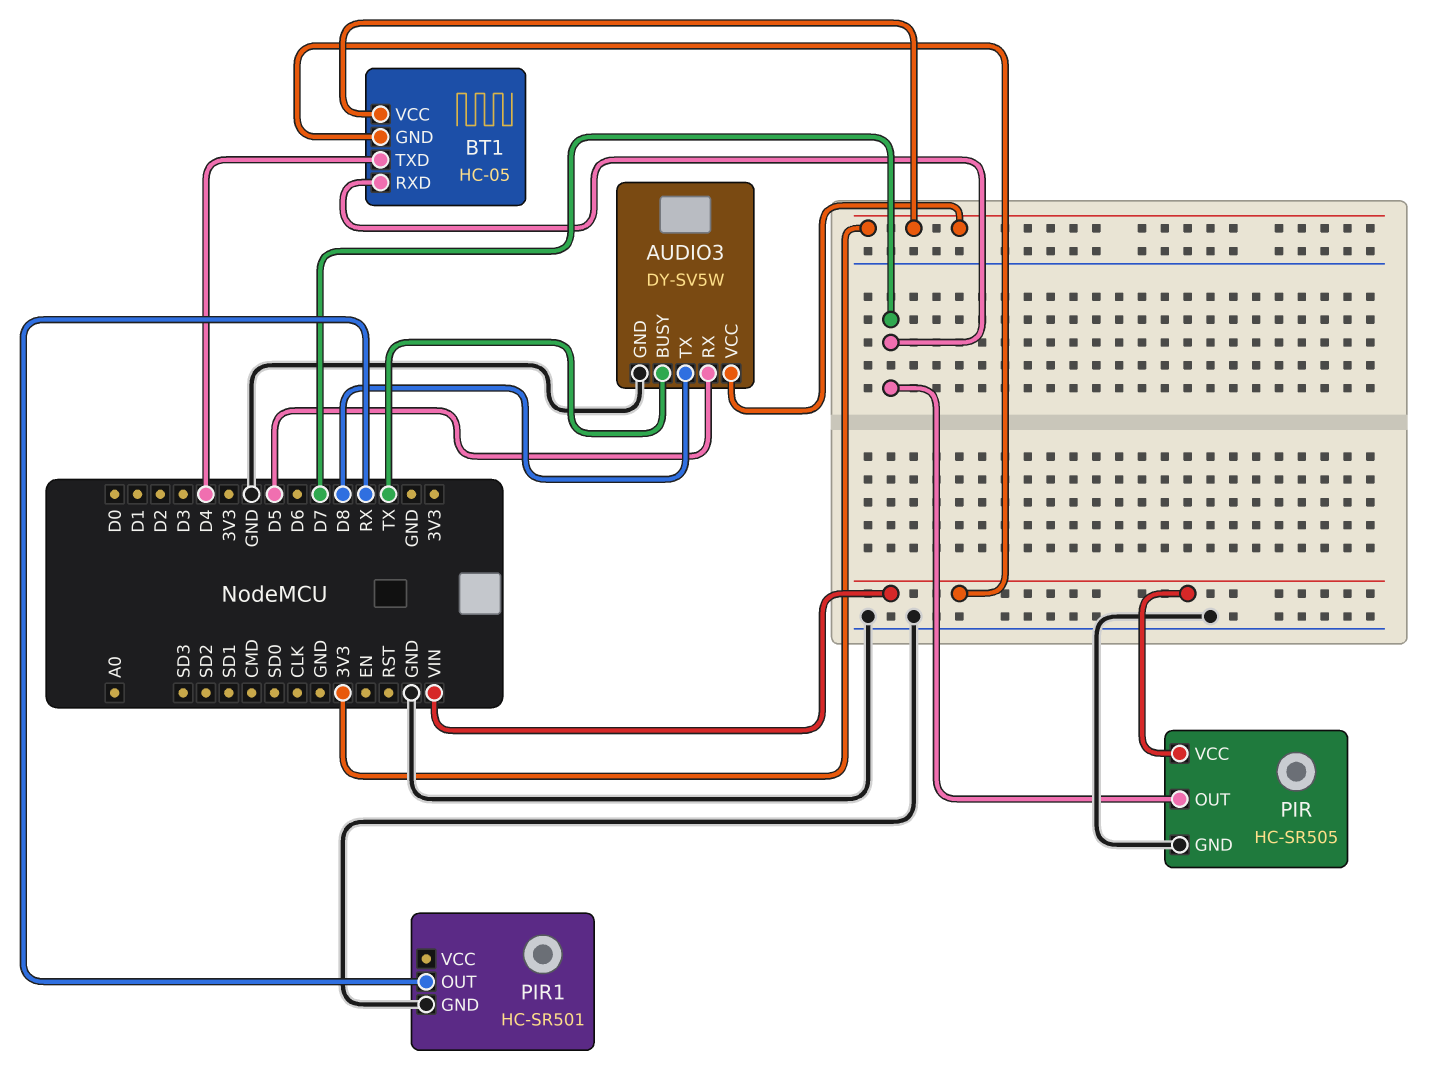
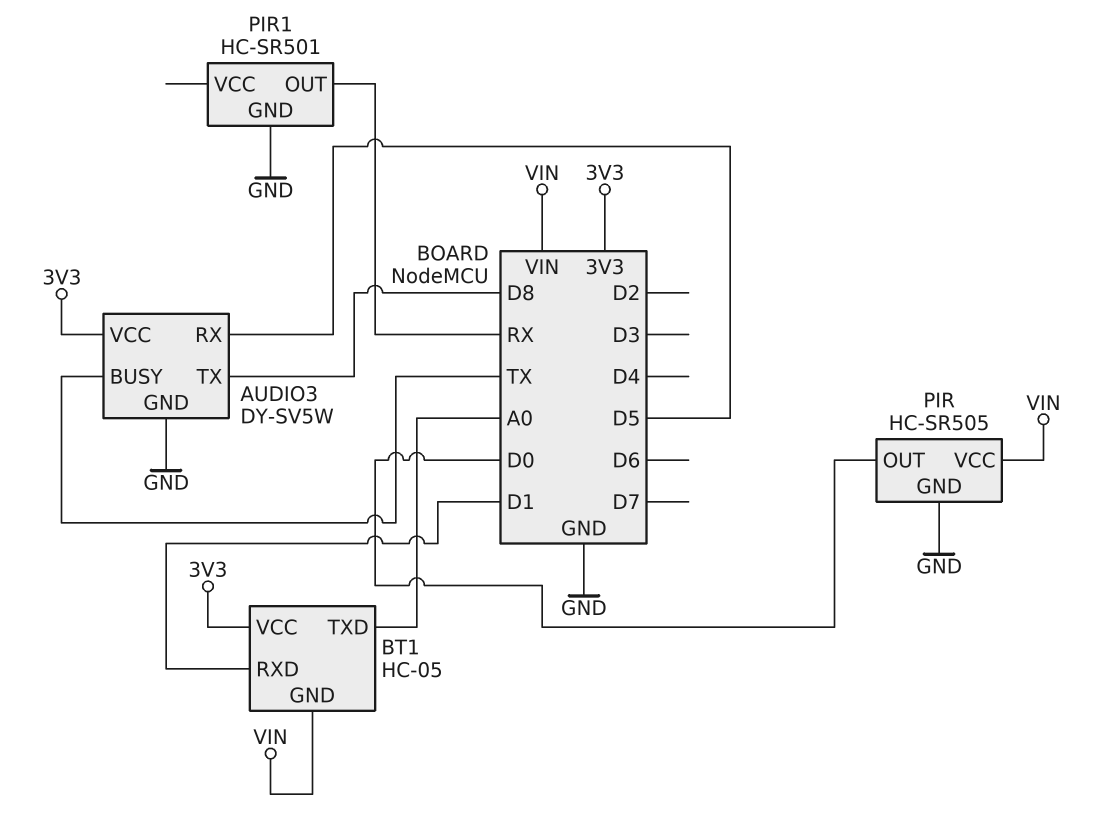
BT1 pin RXD: D7 -> D1
BT1 pin TXD: D4 -> A0
PIR pin OUT: D7 -> D0

